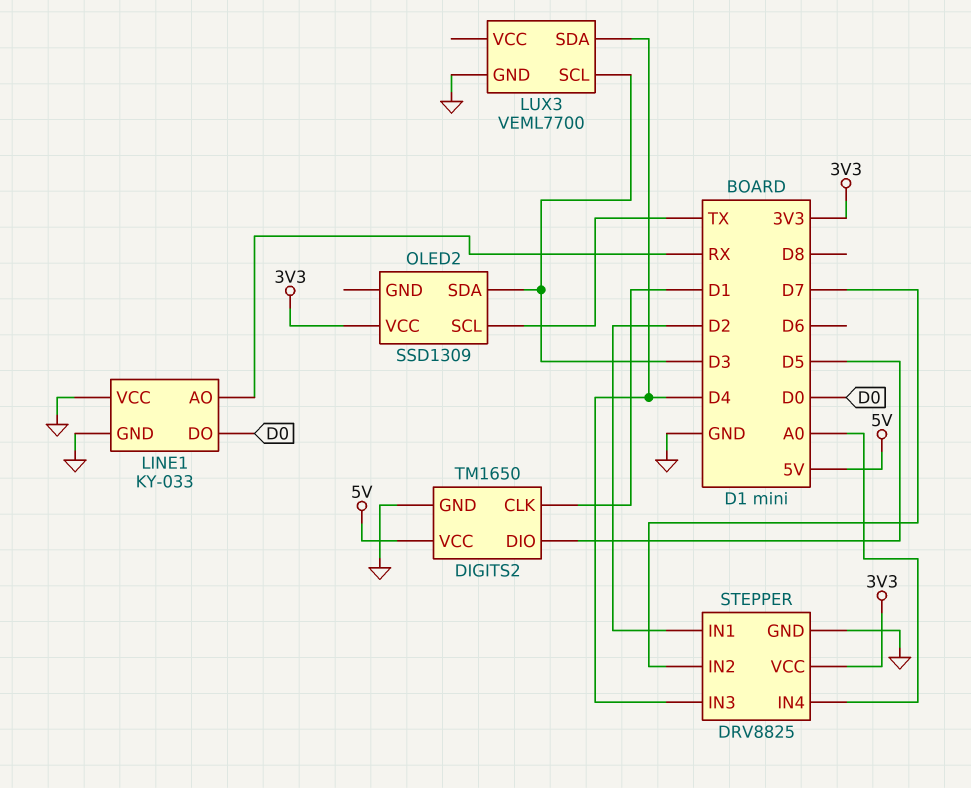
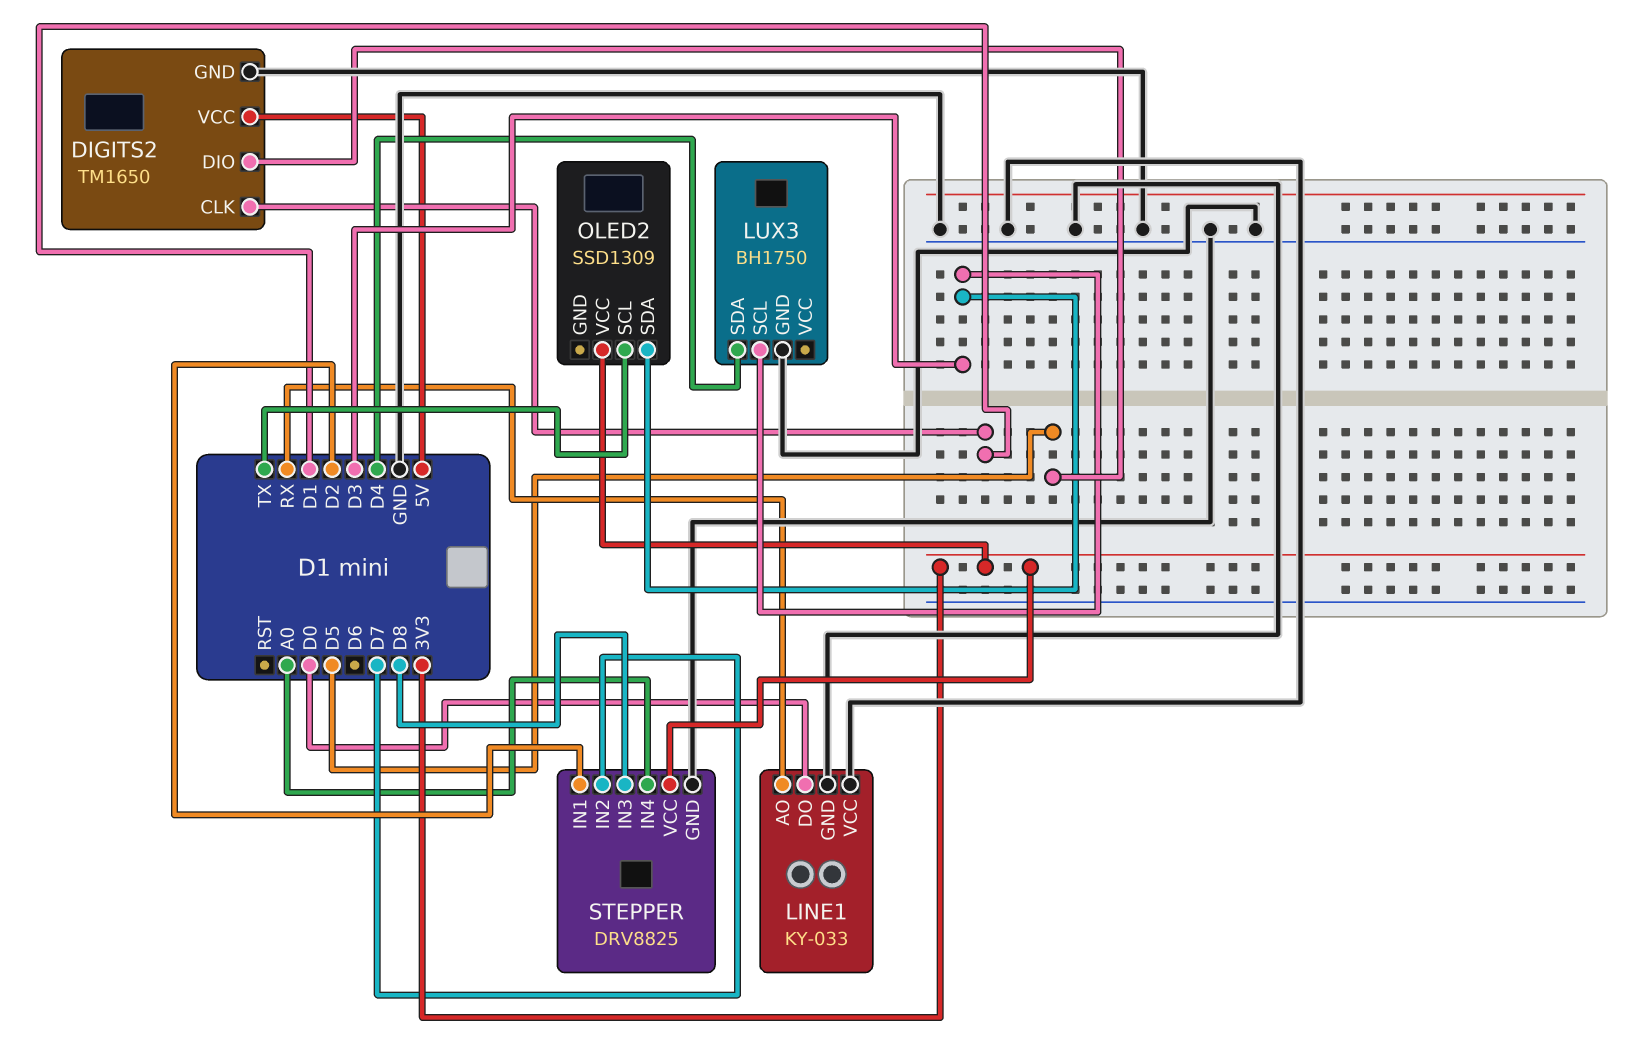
LUX3: VEML7700 -> BH1750
STEPPER pin IN3: D4 -> D8

